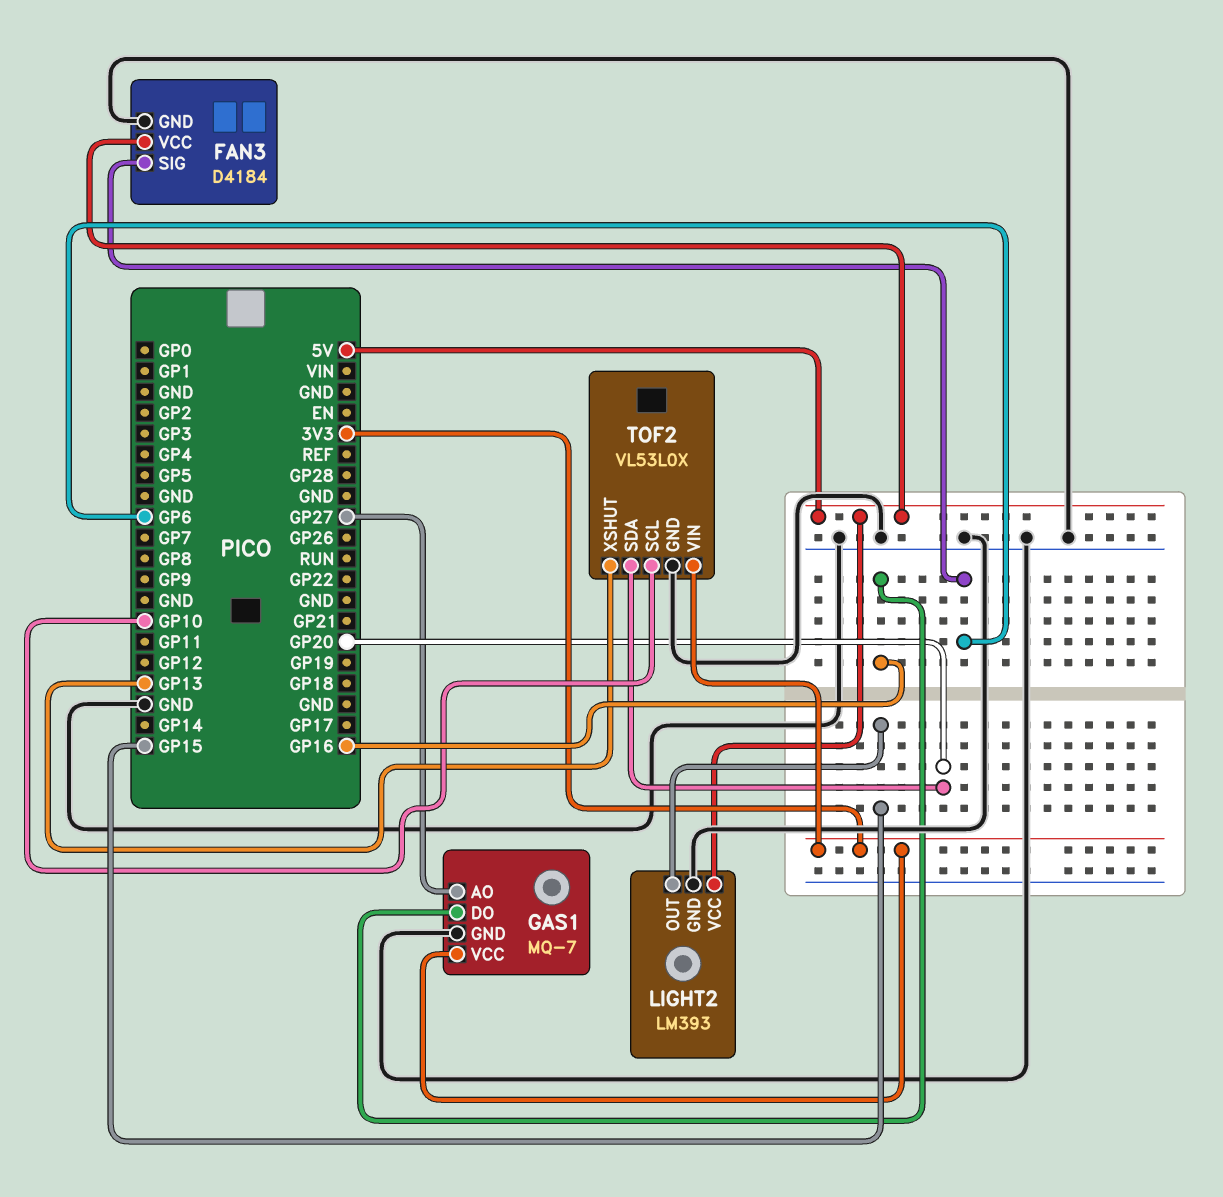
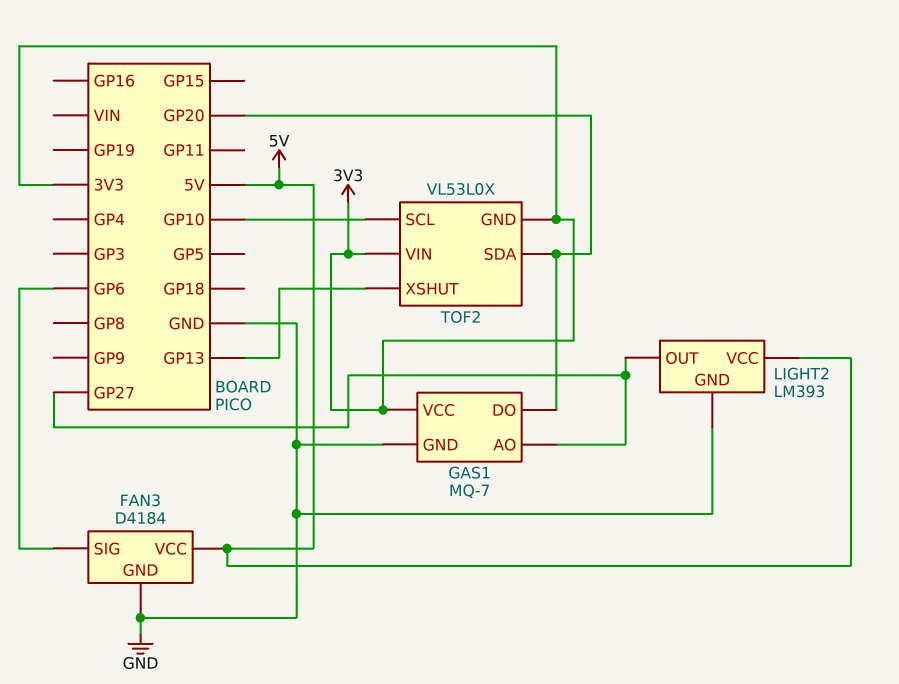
GAS1 pin DO: GP16 -> GP20
LIGHT2 pin OUT: GP15 -> GP27
TOF2 pin GND: GND -> 3V3

